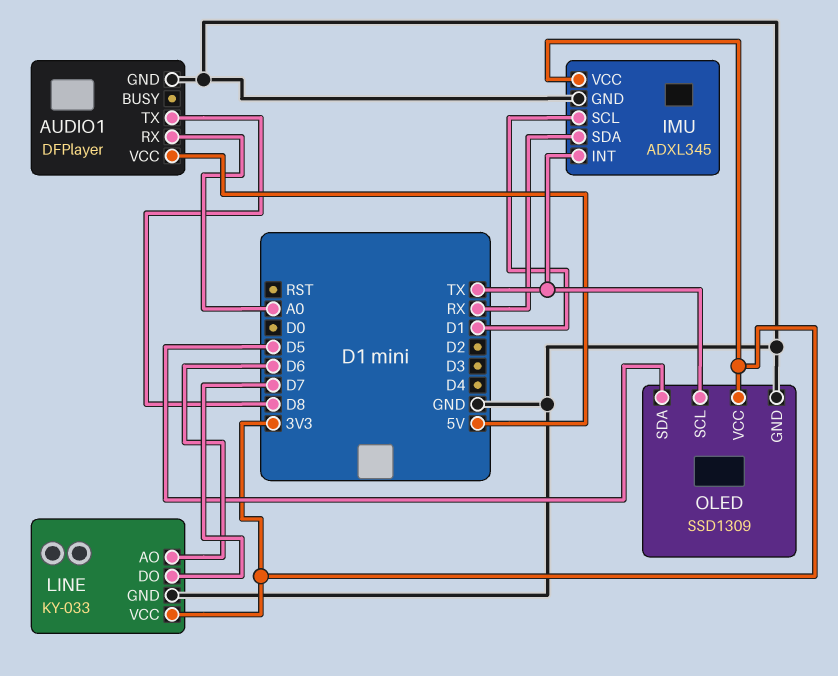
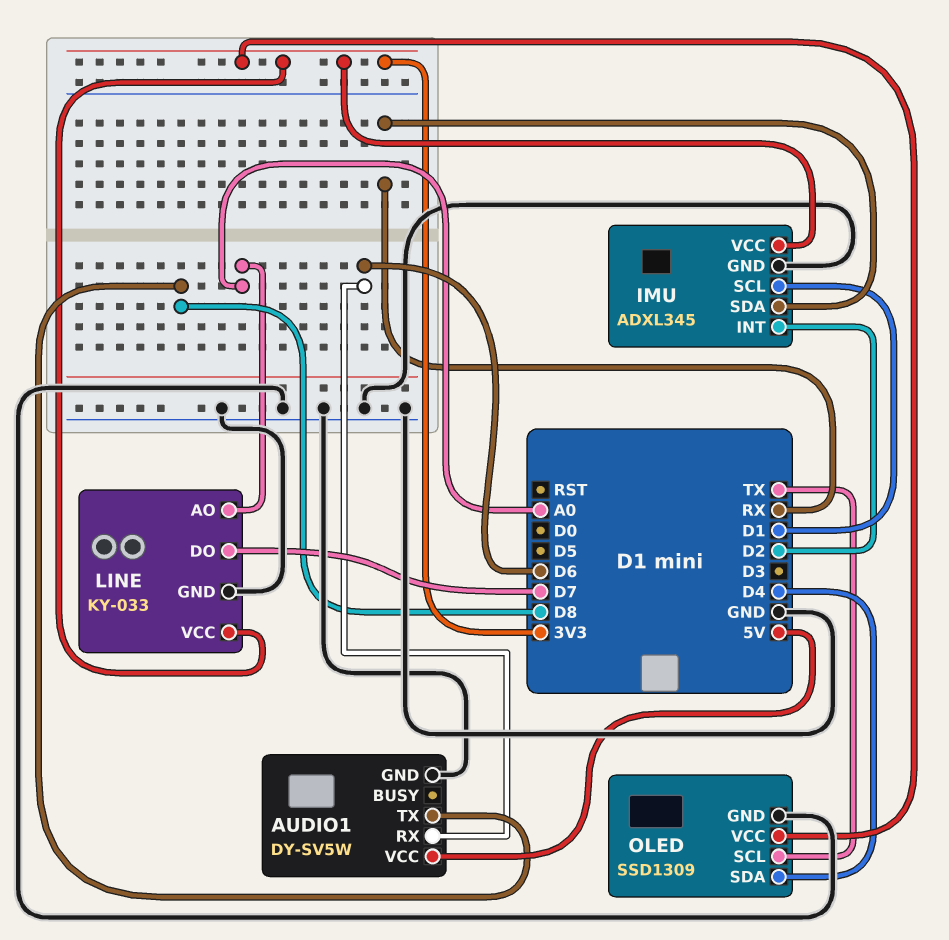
AUDIO1: DFPlayer -> DY-SV5W
AUDIO1 pin RX: A0 -> D6
IMU pin INT: TX -> D2
LINE pin AO: D6 -> A0
OLED pin SDA: D5 -> D4

